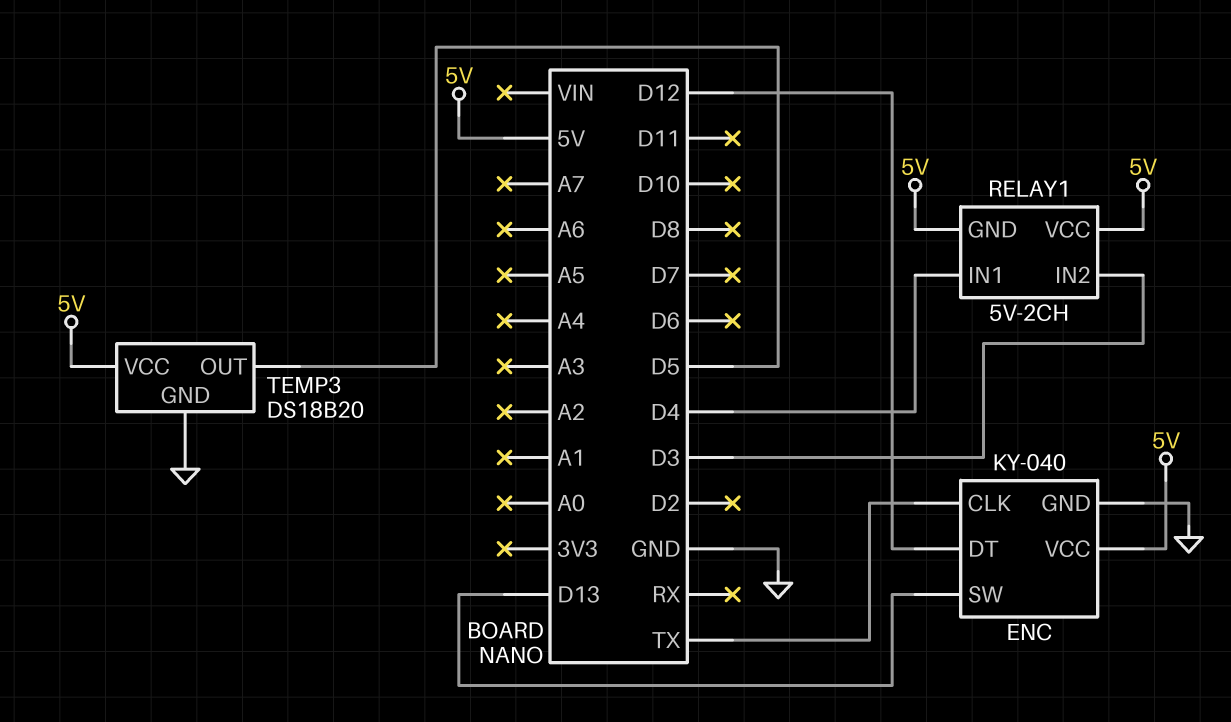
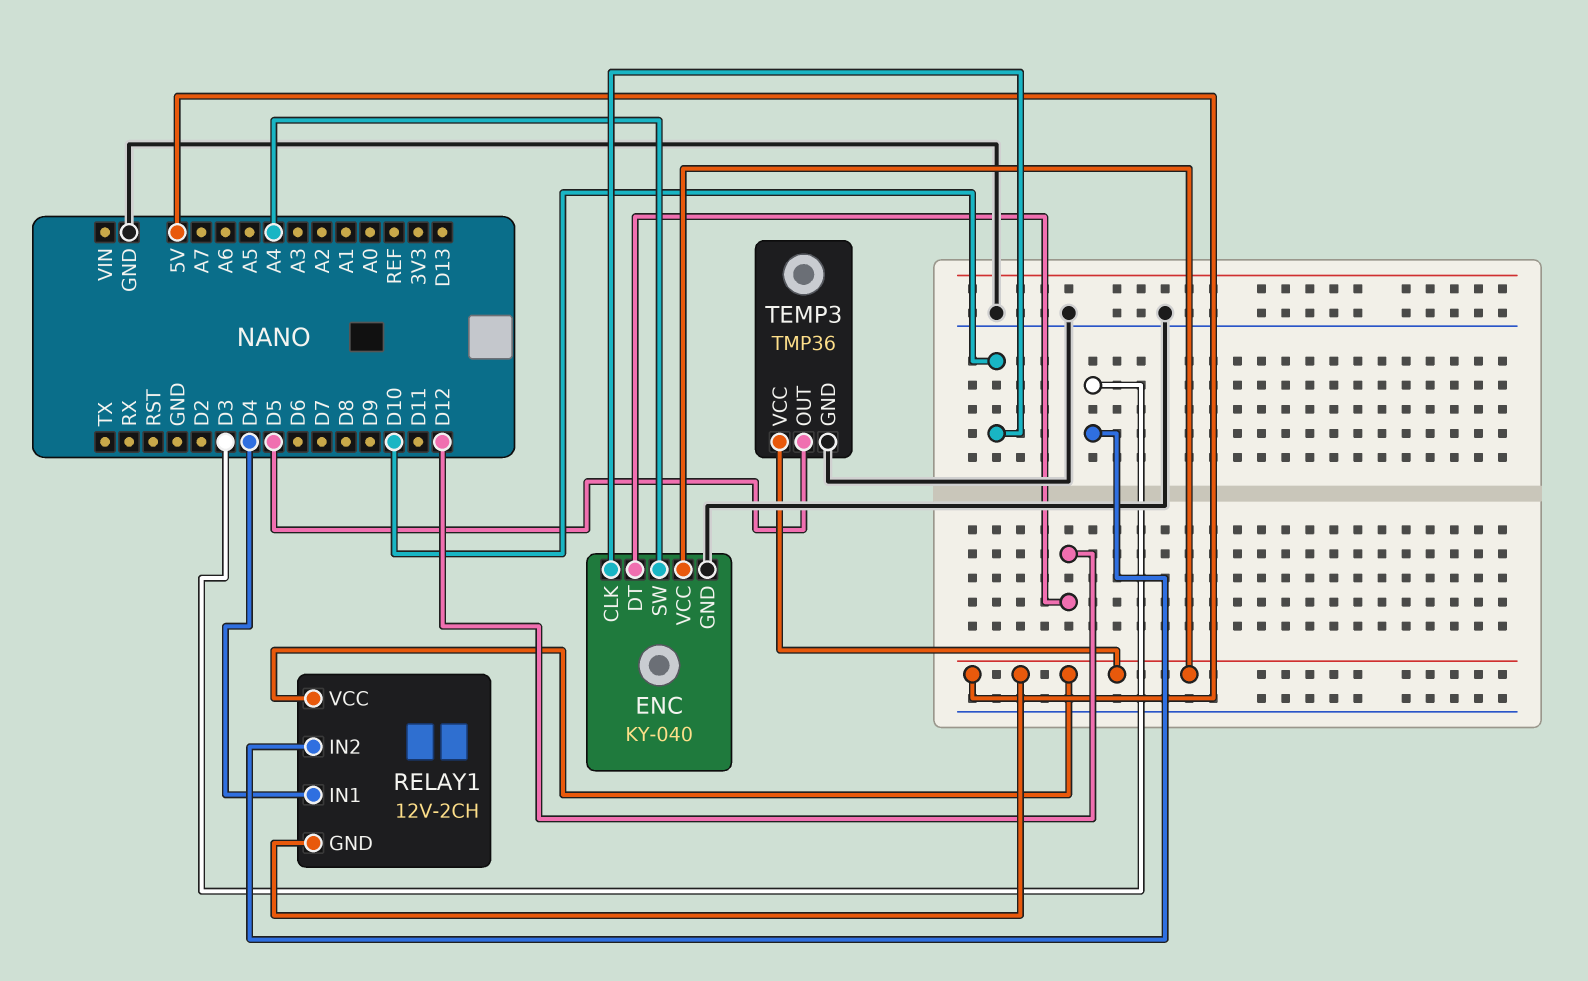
ENC pin CLK: TX -> D10
ENC pin SW: D13 -> A4
RELAY1: 5V-2CH -> 12V-2CH
TEMP3: DS18B20 -> TMP36

